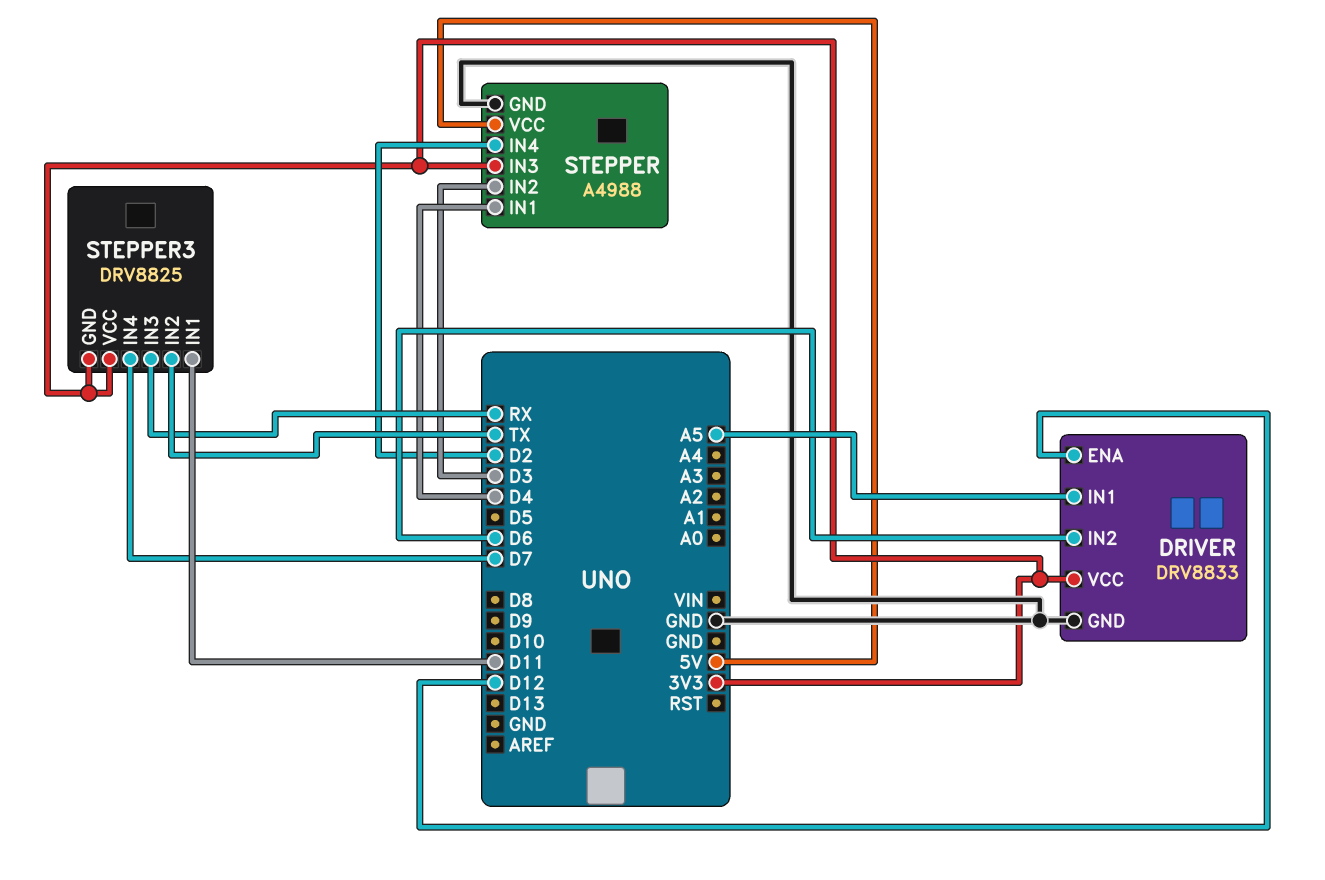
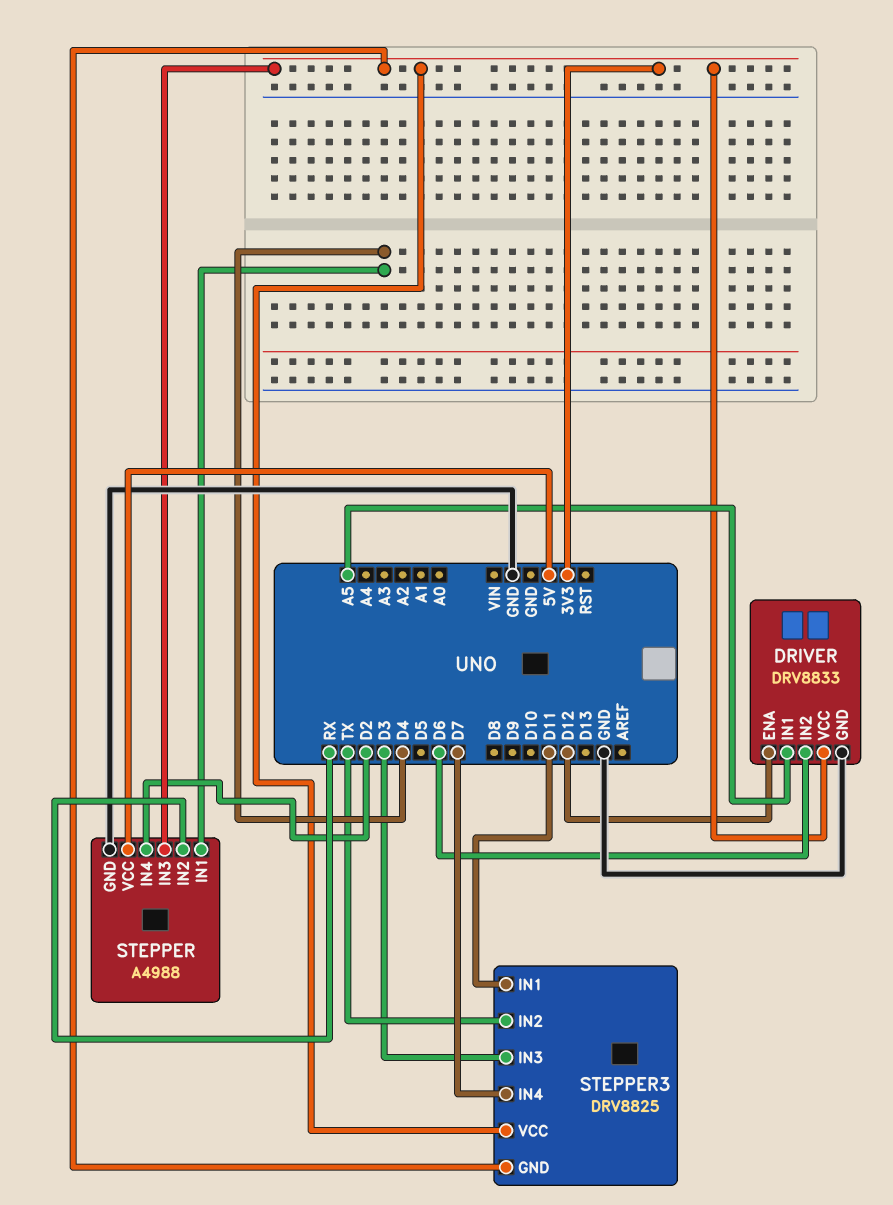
STEPPER pin IN2: D3 -> RX
STEPPER3 pin IN3: RX -> D3

